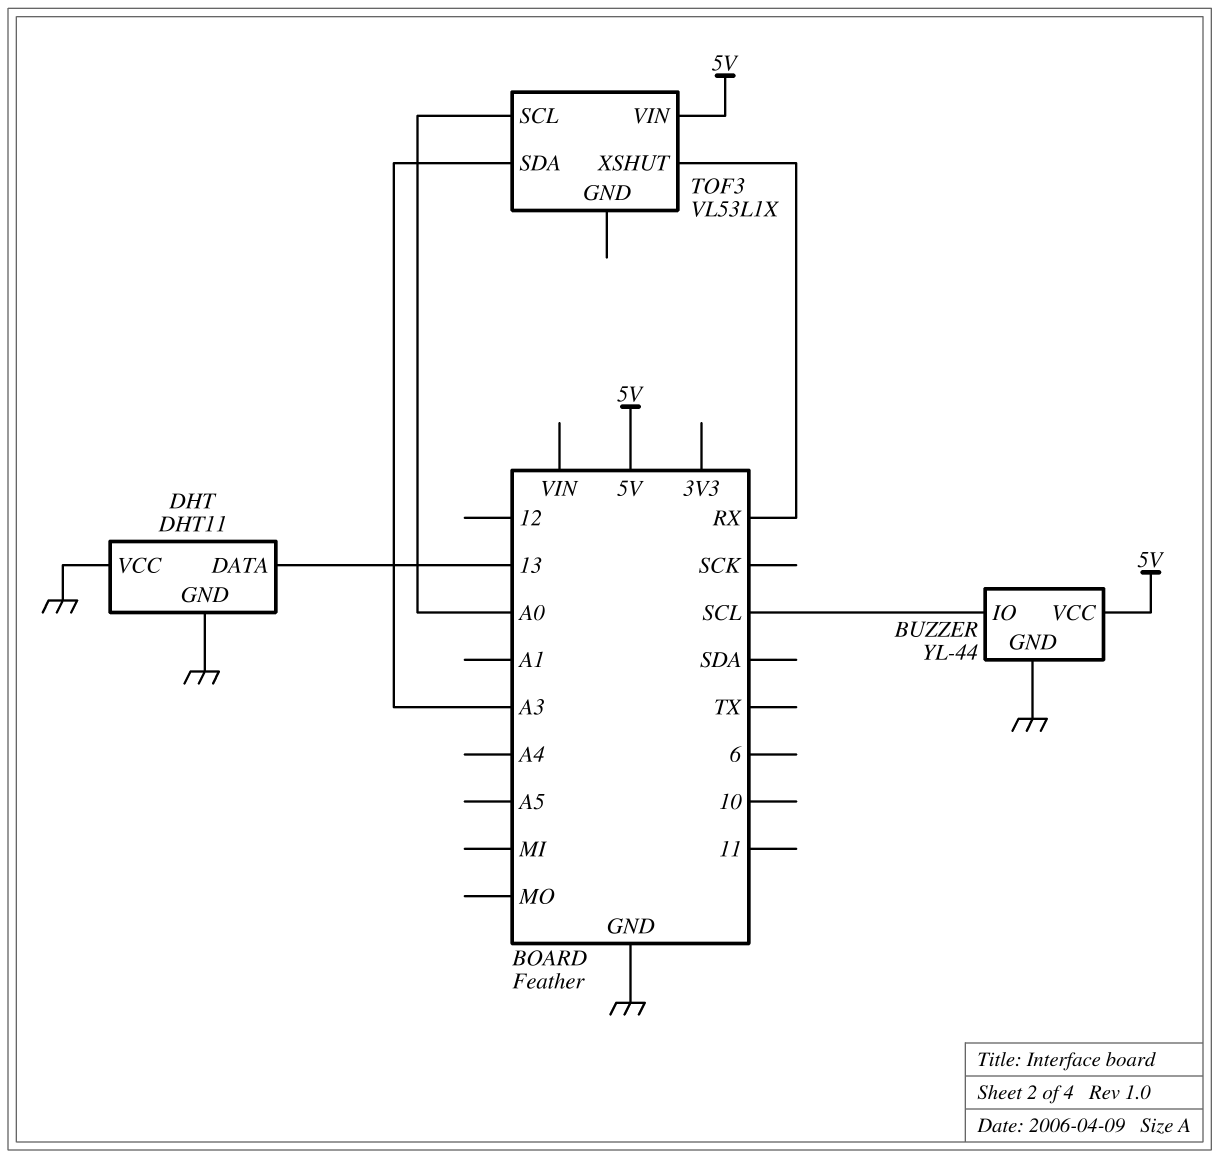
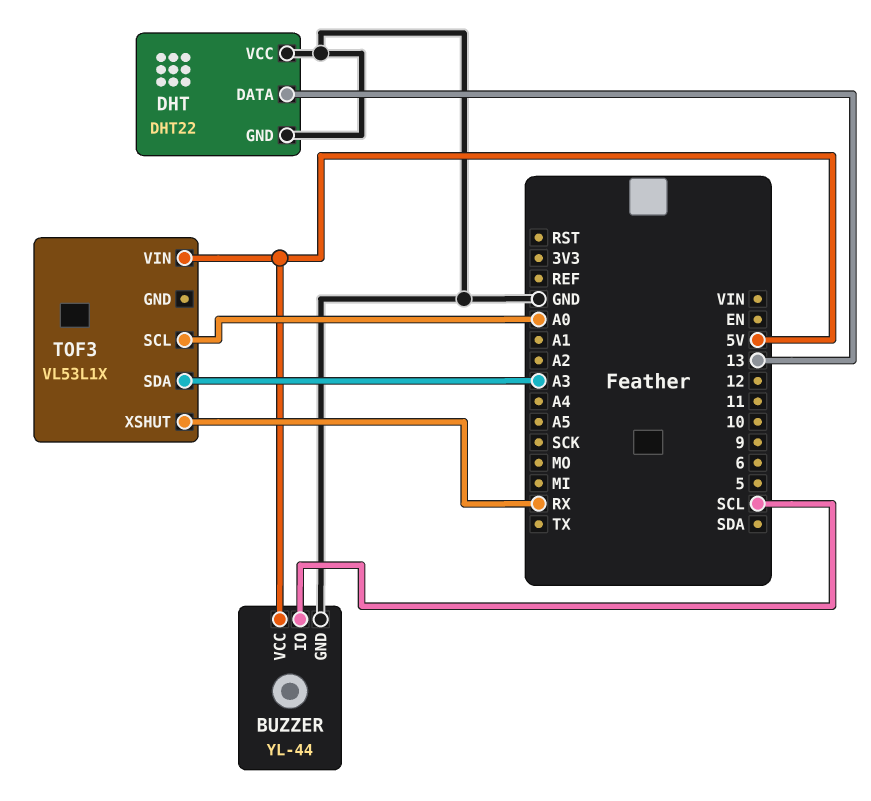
DHT: DHT11 -> DHT22

